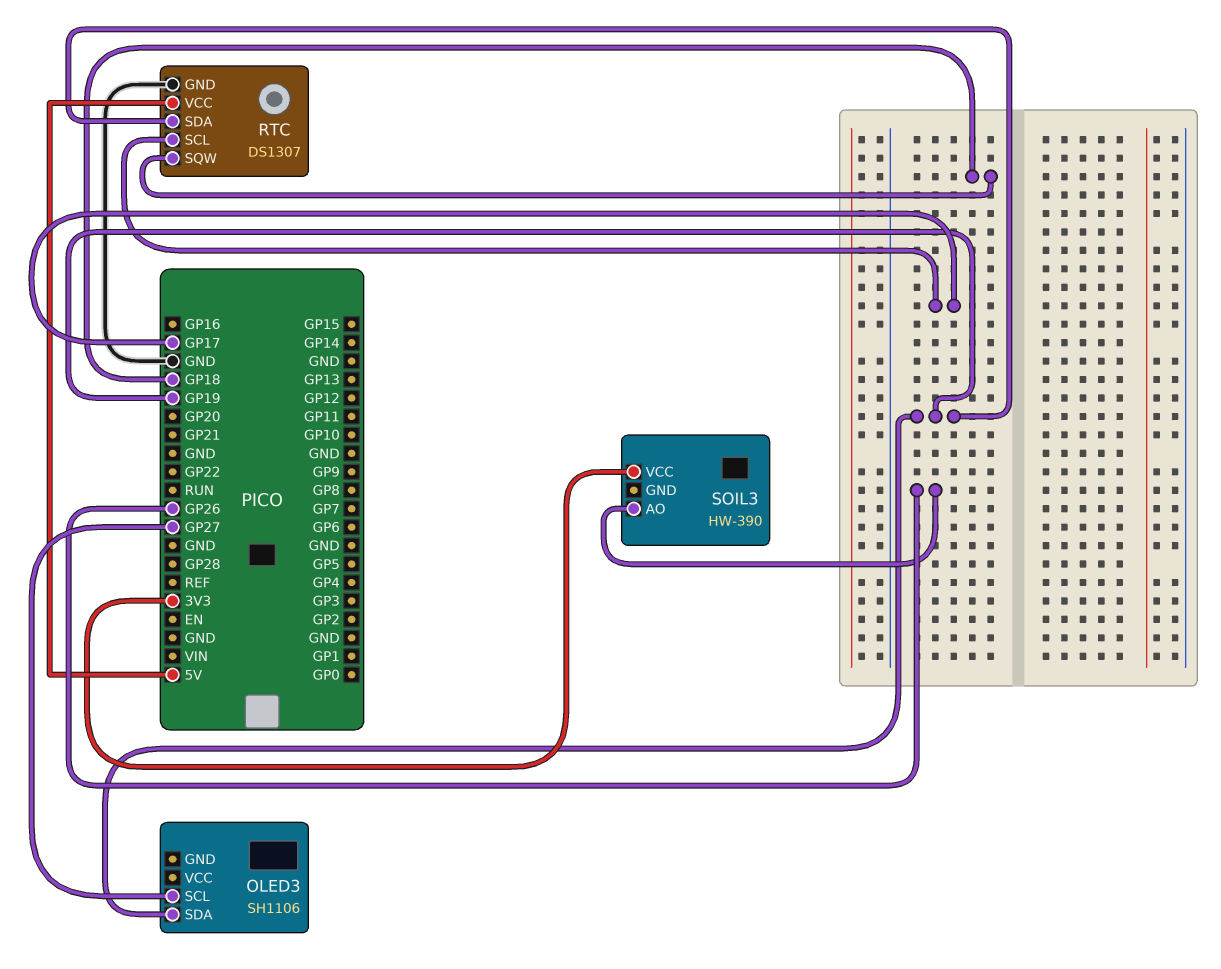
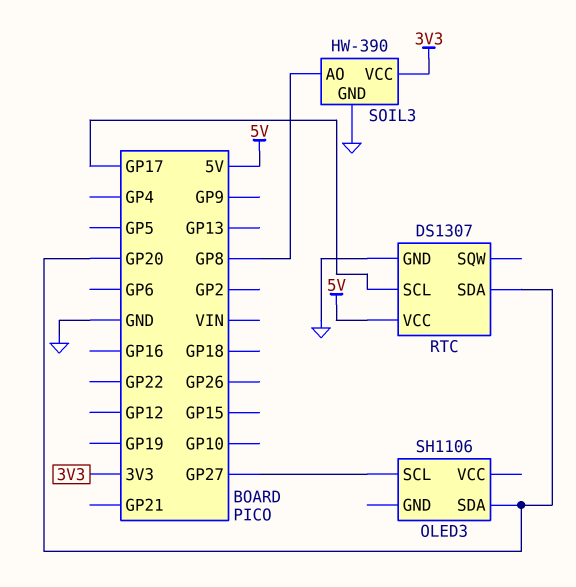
OLED3 pin SDA: GP19 -> GP20
RTC pin SDA: GP19 -> GP20
RTC pin SQW: GP18 -> none
SOIL3 pin AO: GP26 -> GP8
SOIL3 pin GND: none -> GND

